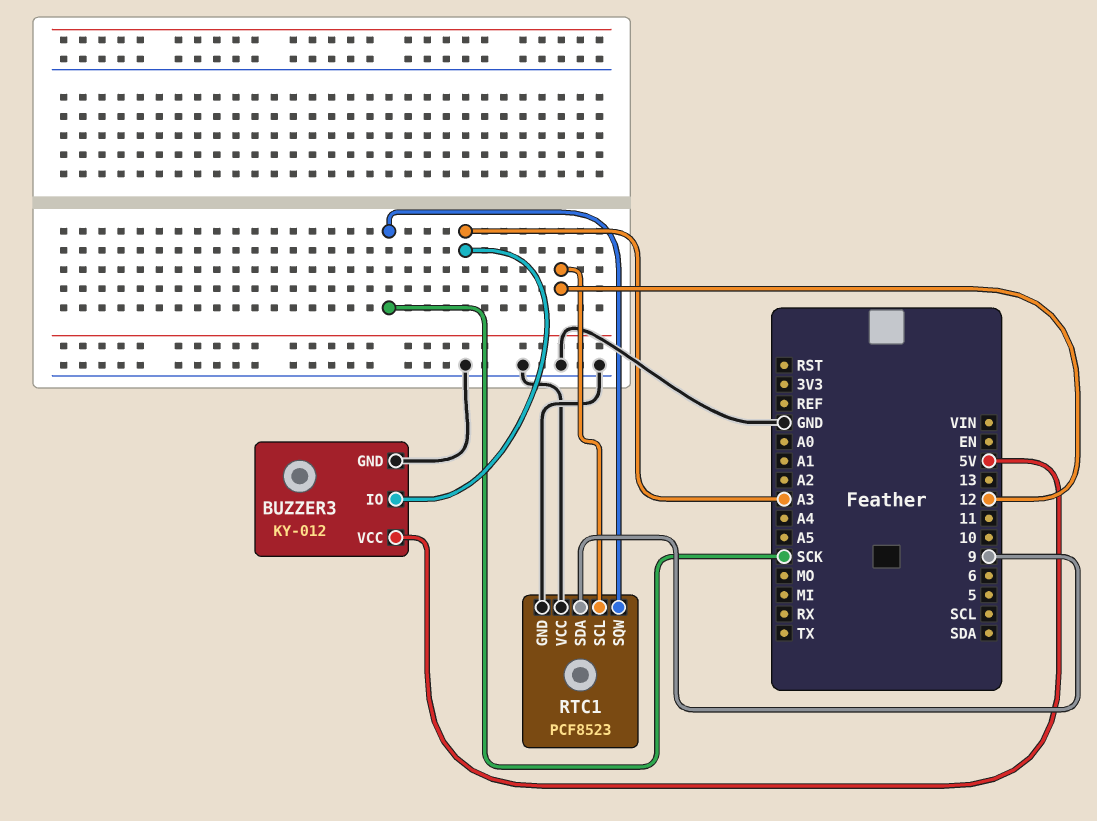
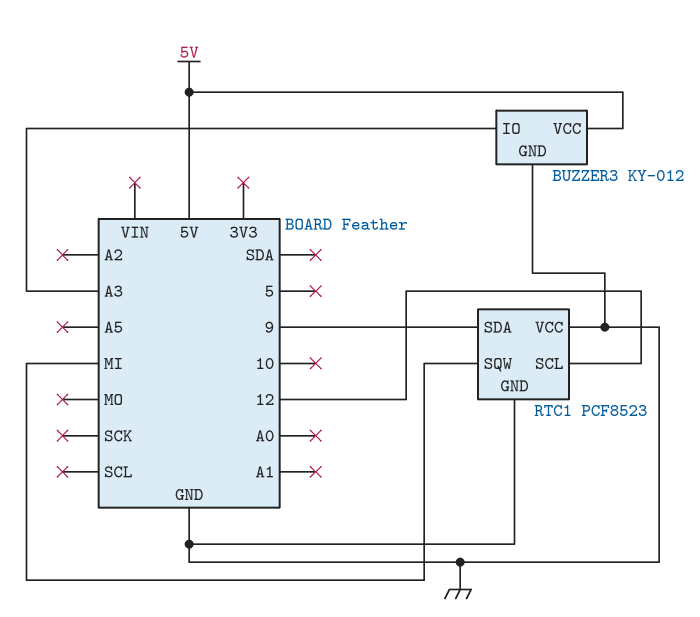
RTC1 pin SQW: SCK -> MI

